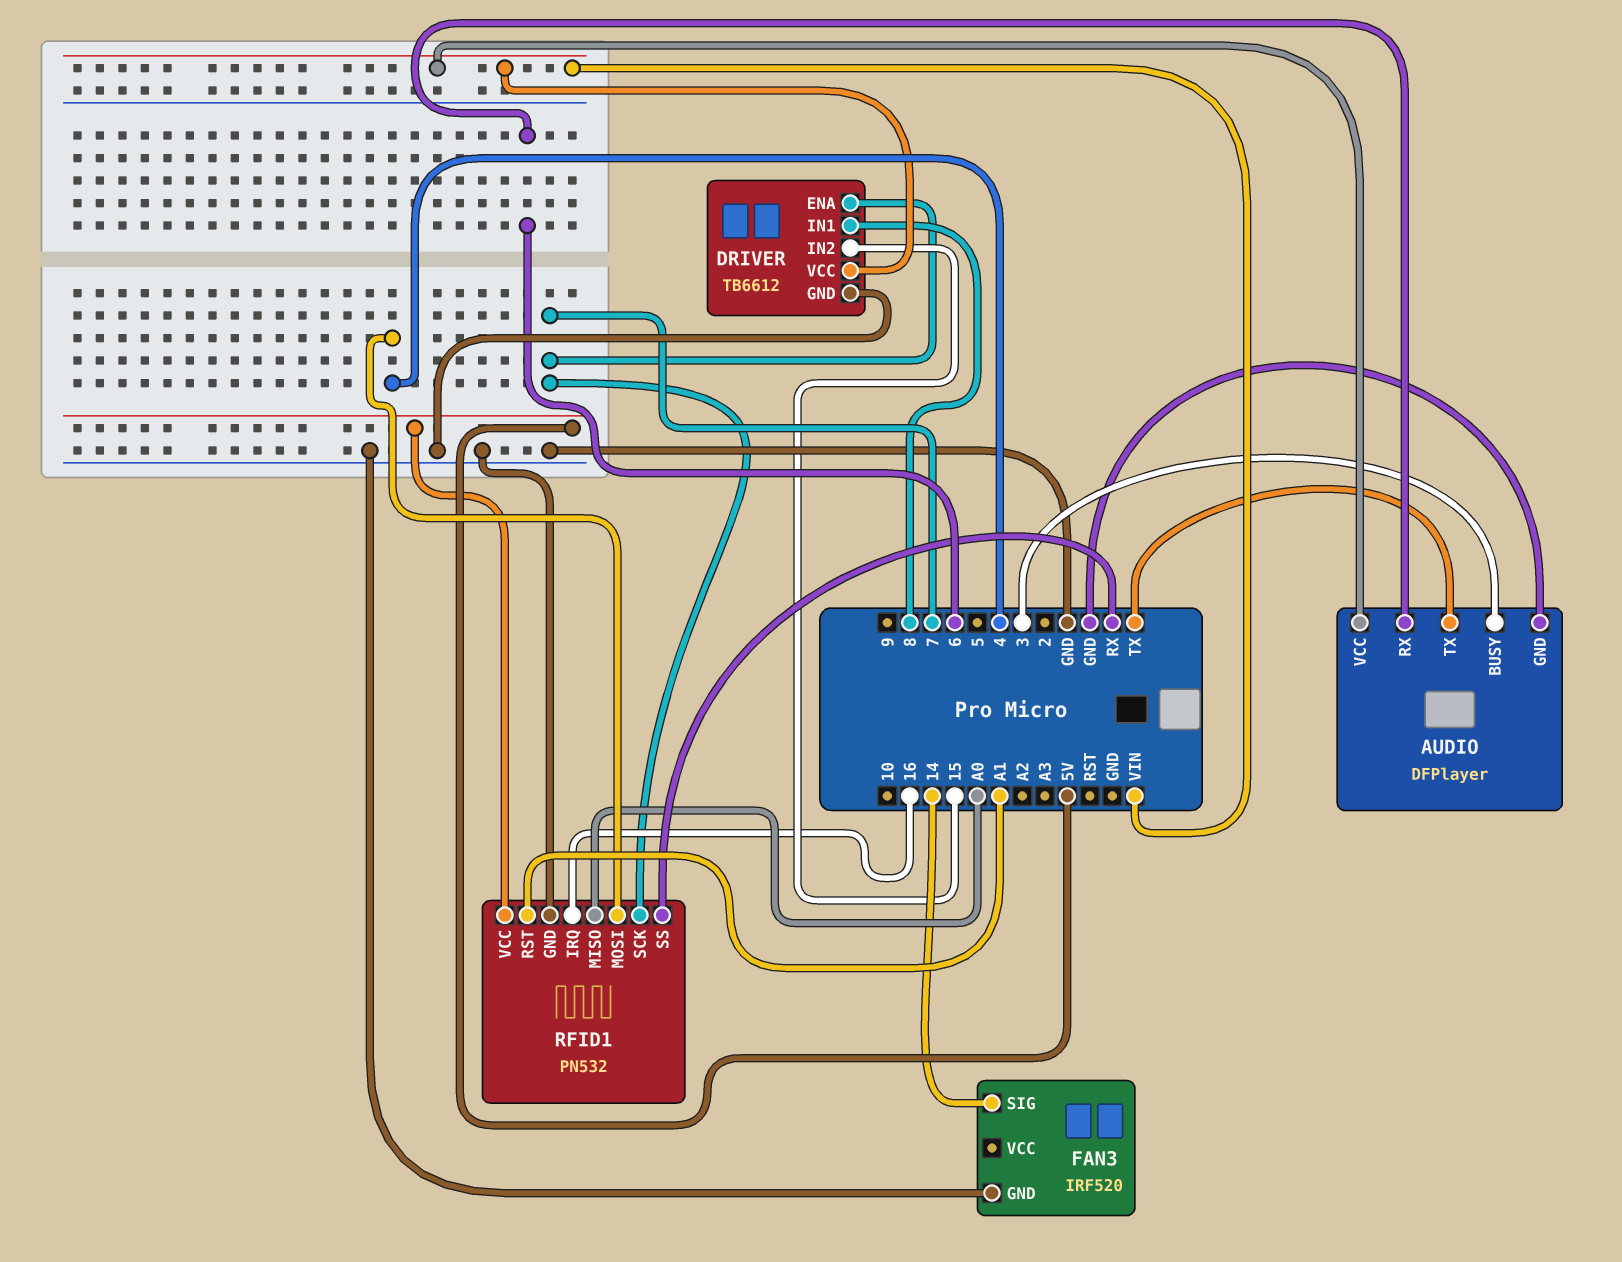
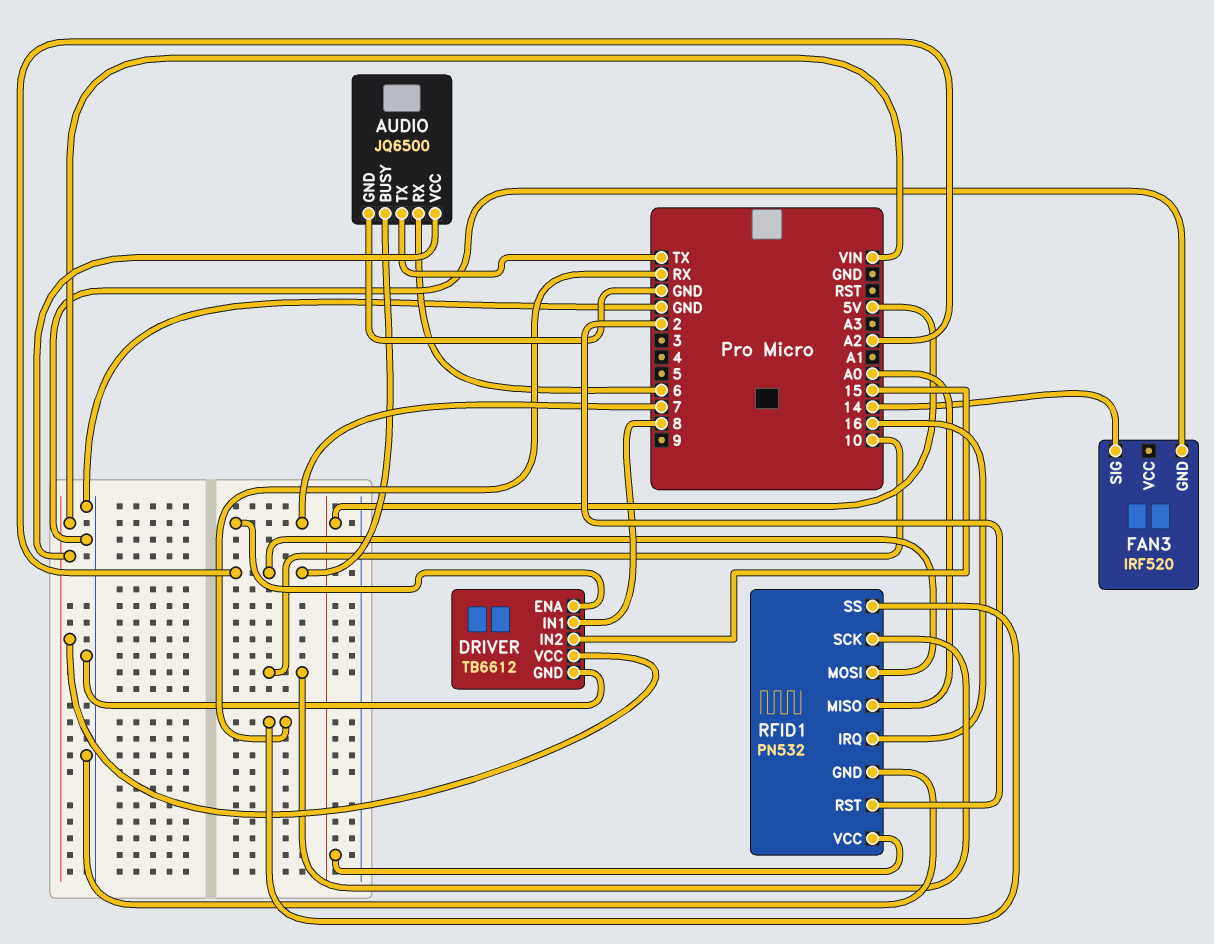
AUDIO: DFPlayer -> JQ6500
AUDIO pin BUSY: 3 -> A2
RFID1 pin MOSI: 4 -> A2
RFID1 pin RST: A1 -> 2
RFID1 pin SCK: 7 -> 10

